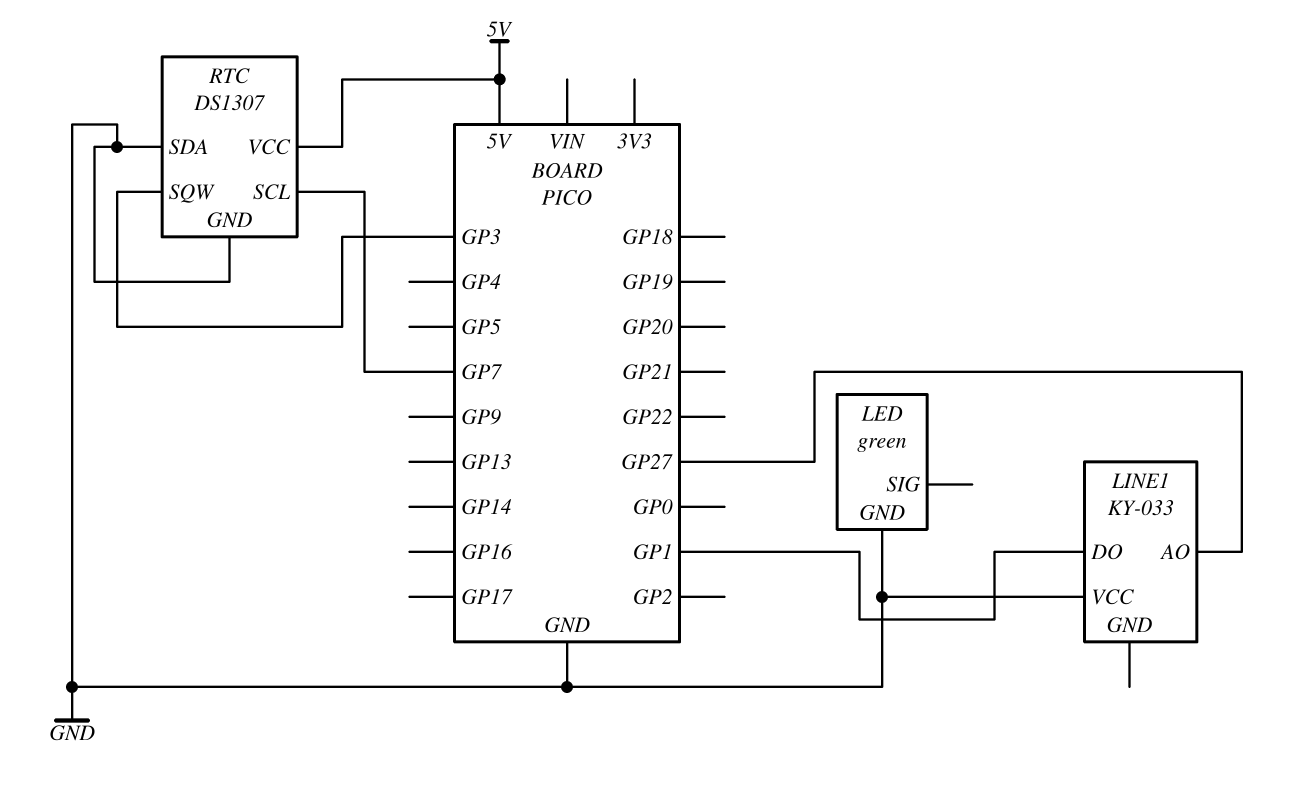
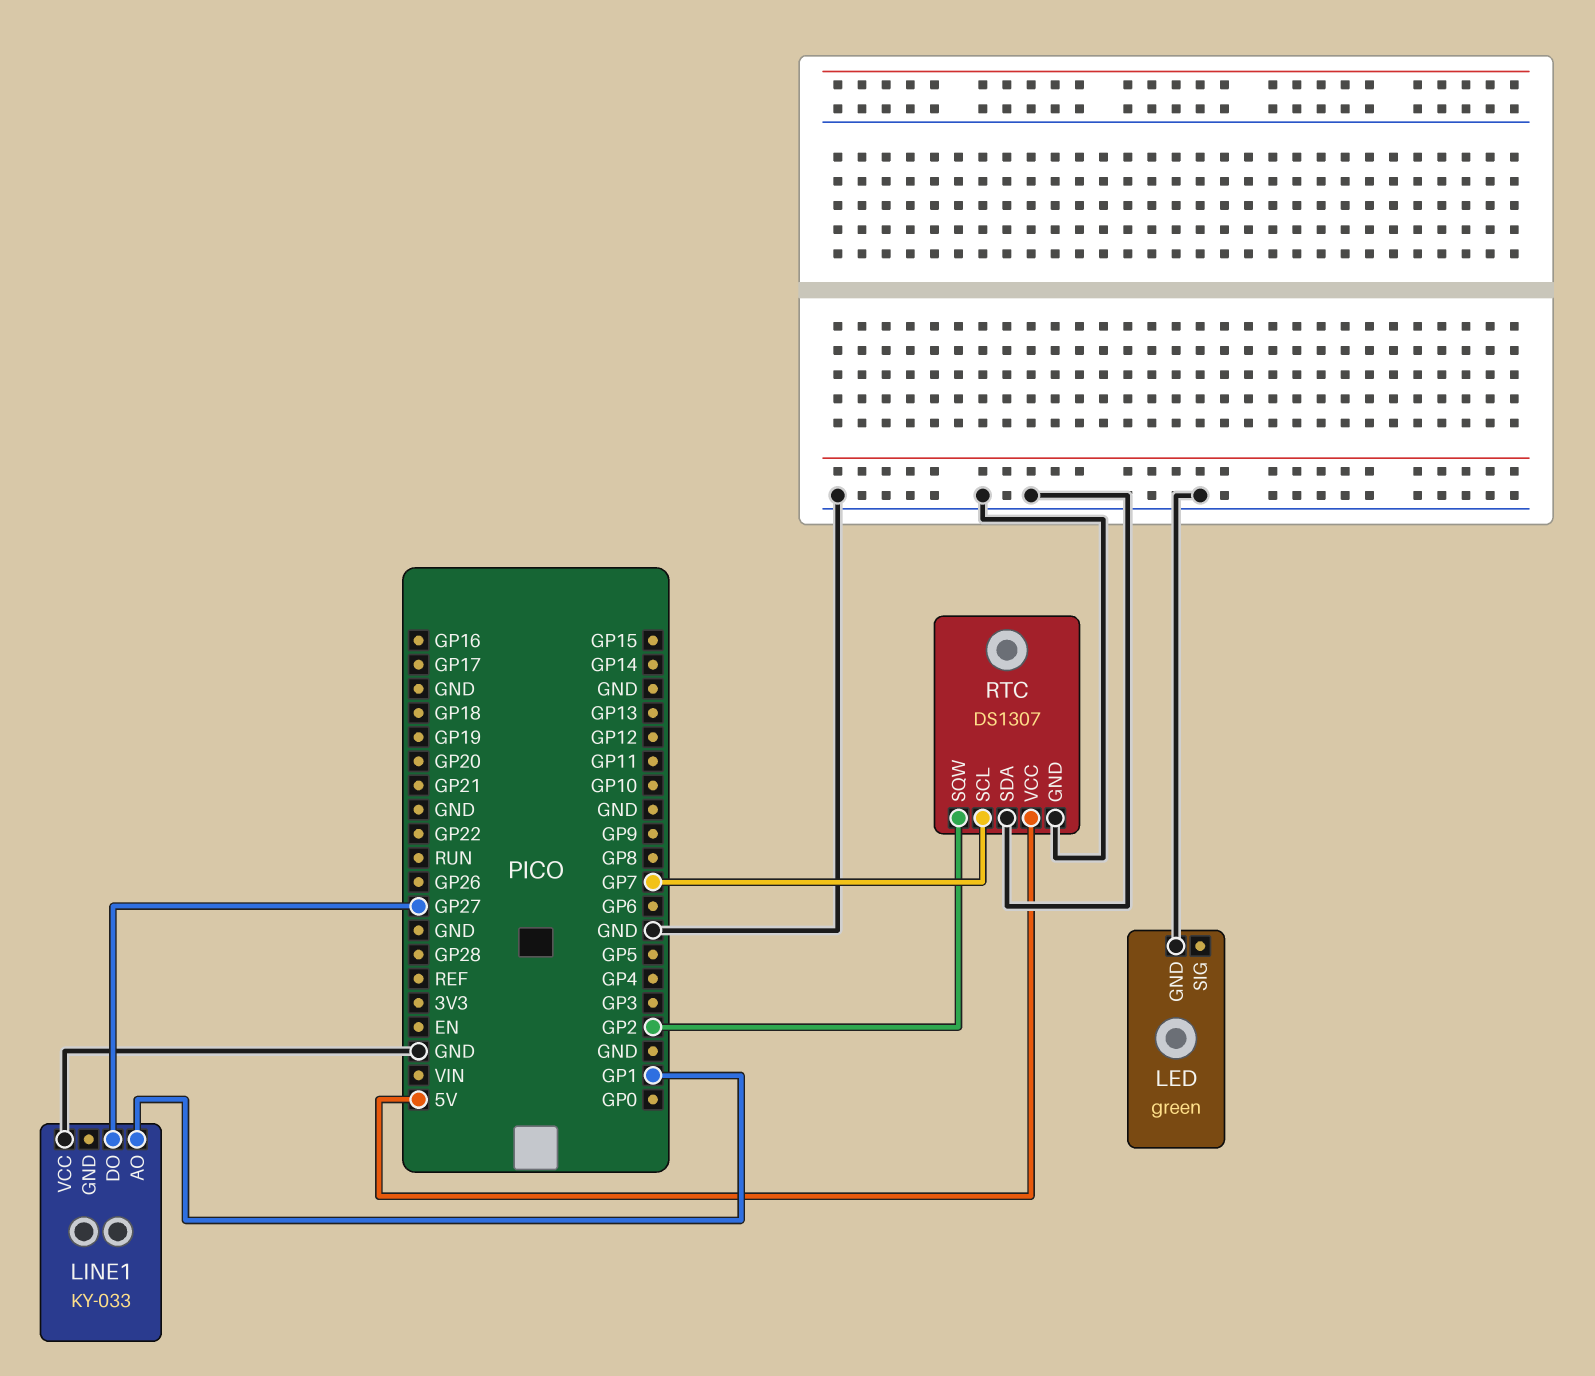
LINE1 pin AO: GP27 -> GP1
LINE1 pin DO: GP1 -> GP27
RTC pin SQW: GP3 -> GP2

